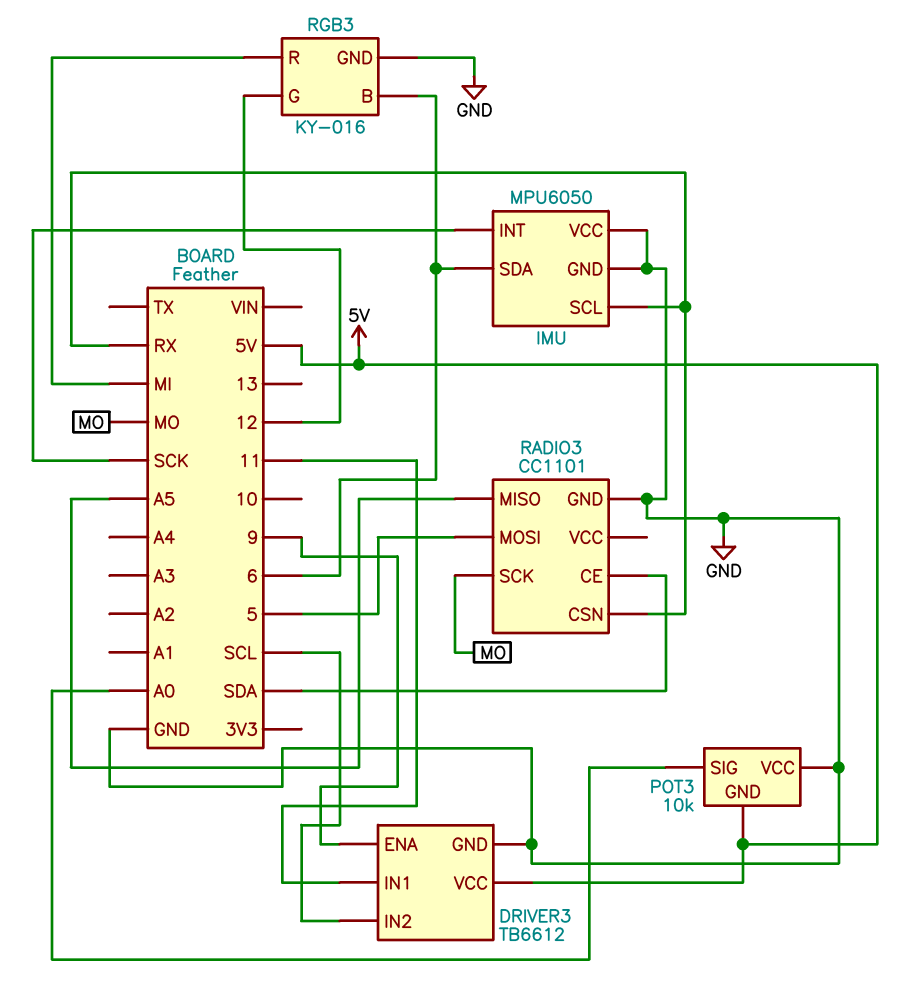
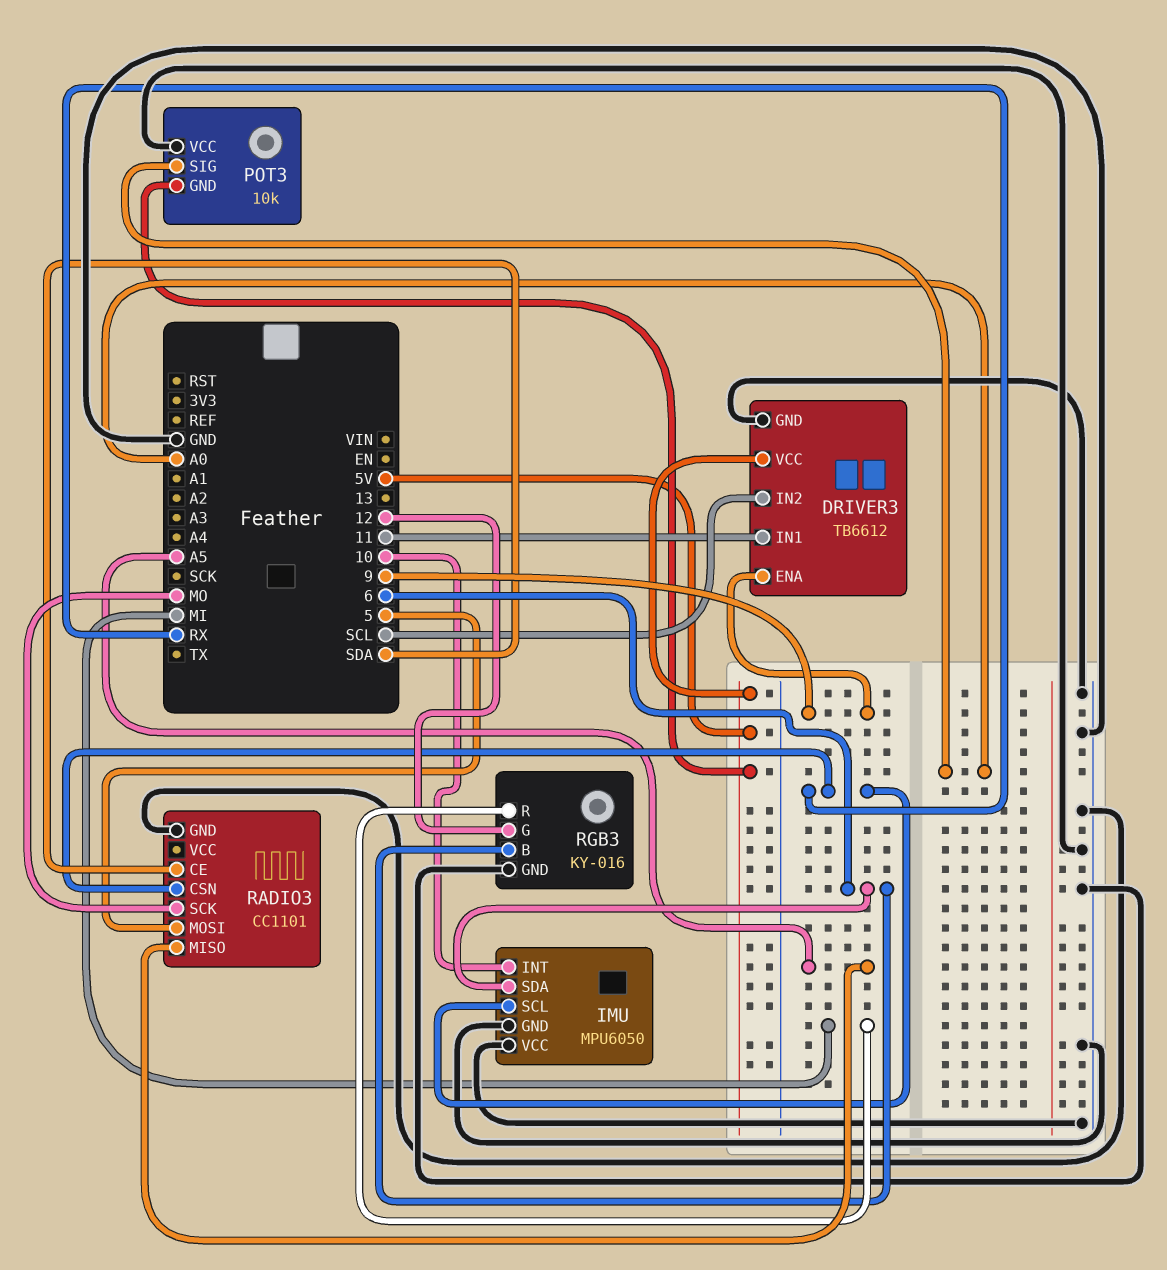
IMU pin INT: SCK -> 10

